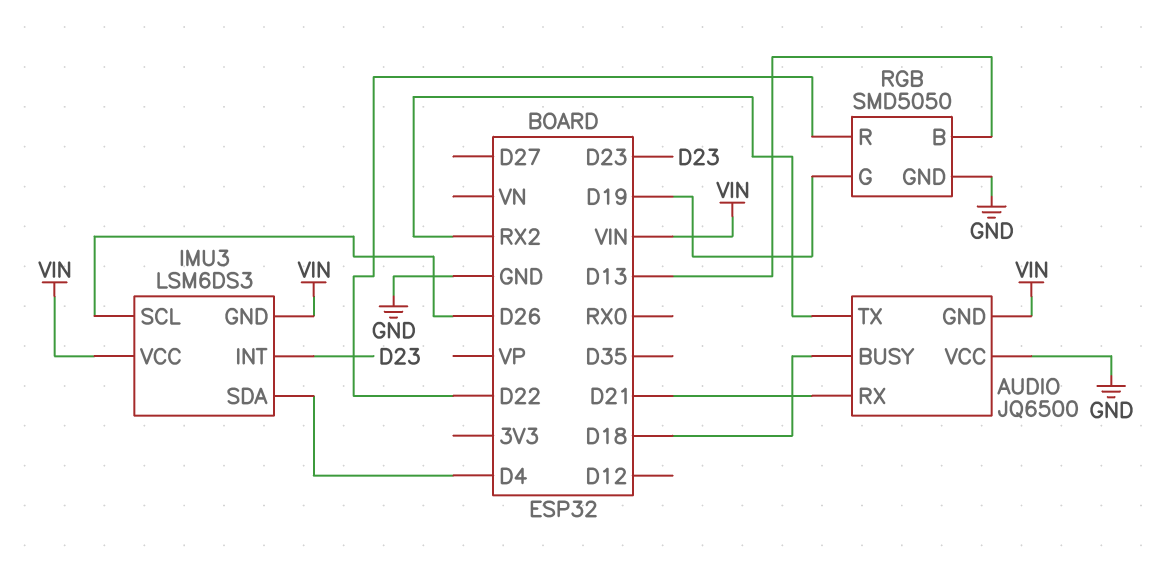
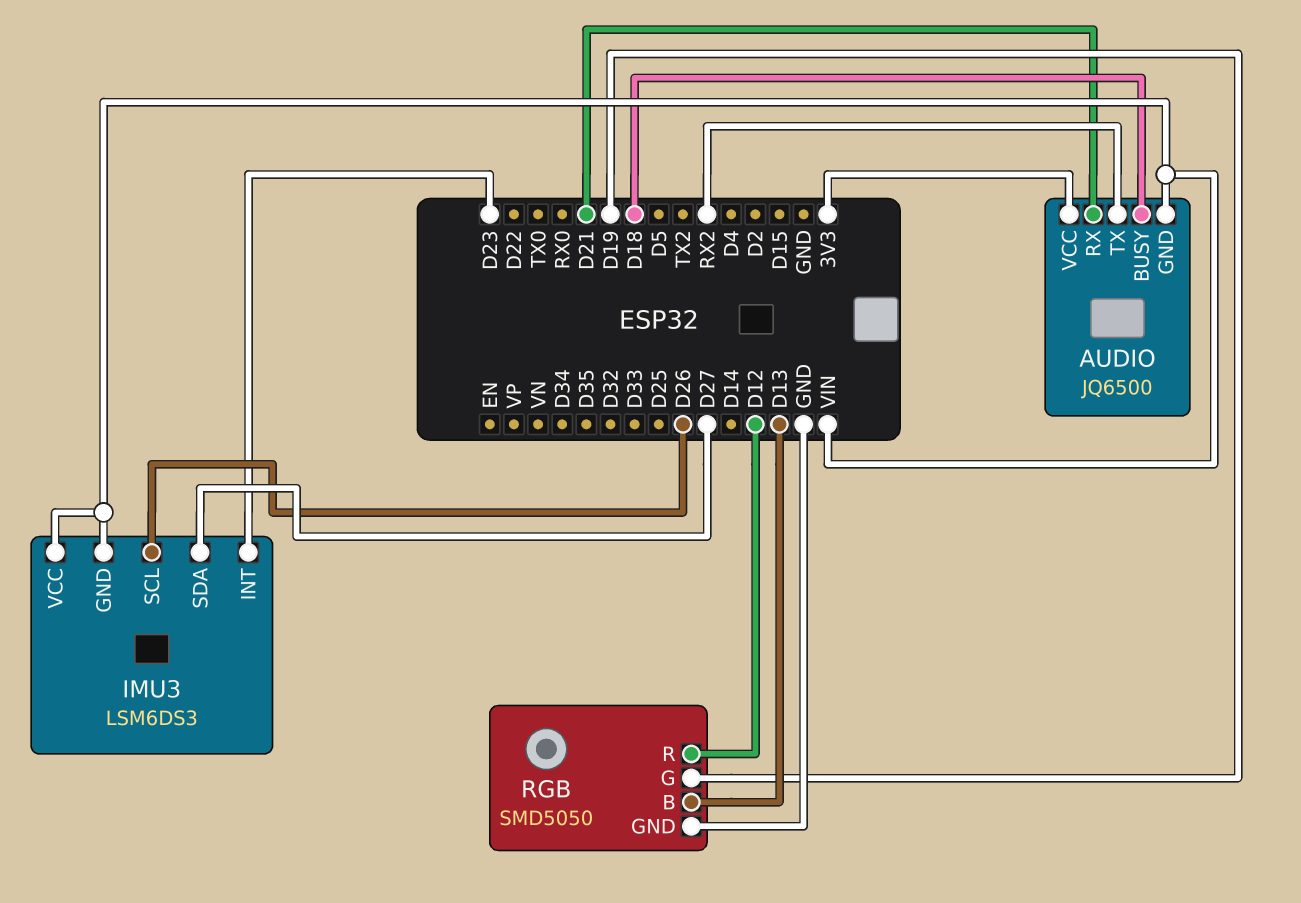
AUDIO pin VCC: GND -> 3V3
IMU3 pin SDA: D4 -> D27
RGB pin R: D22 -> D12

